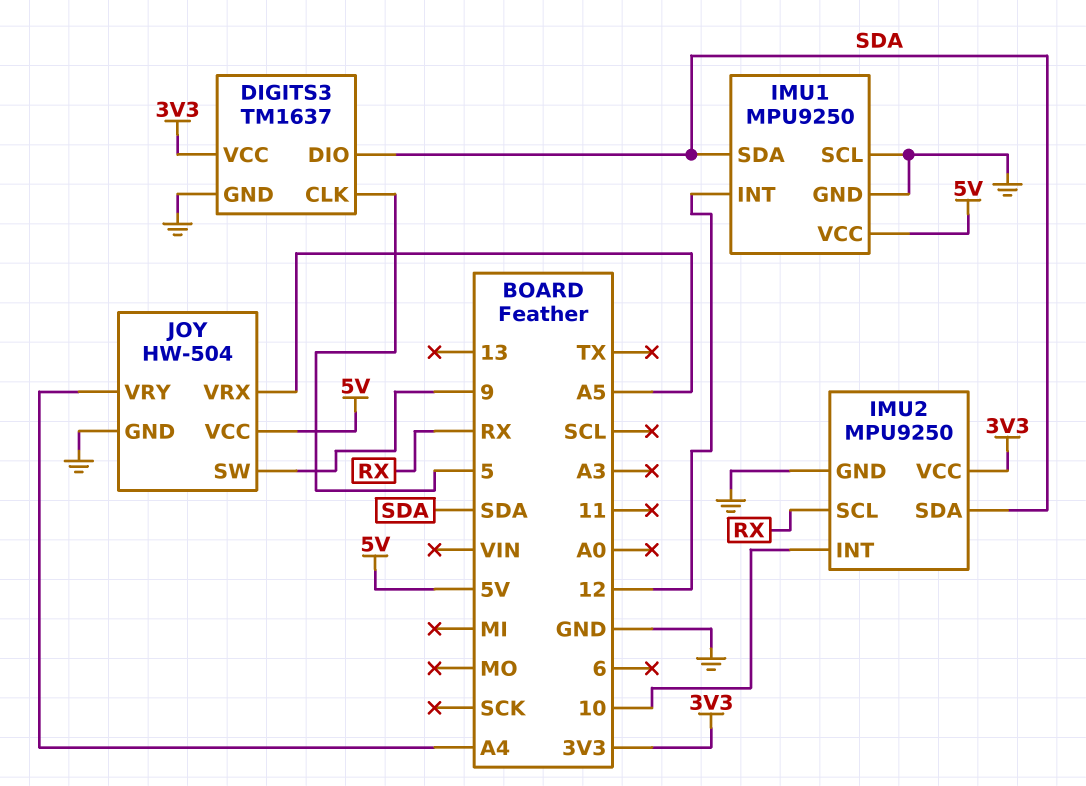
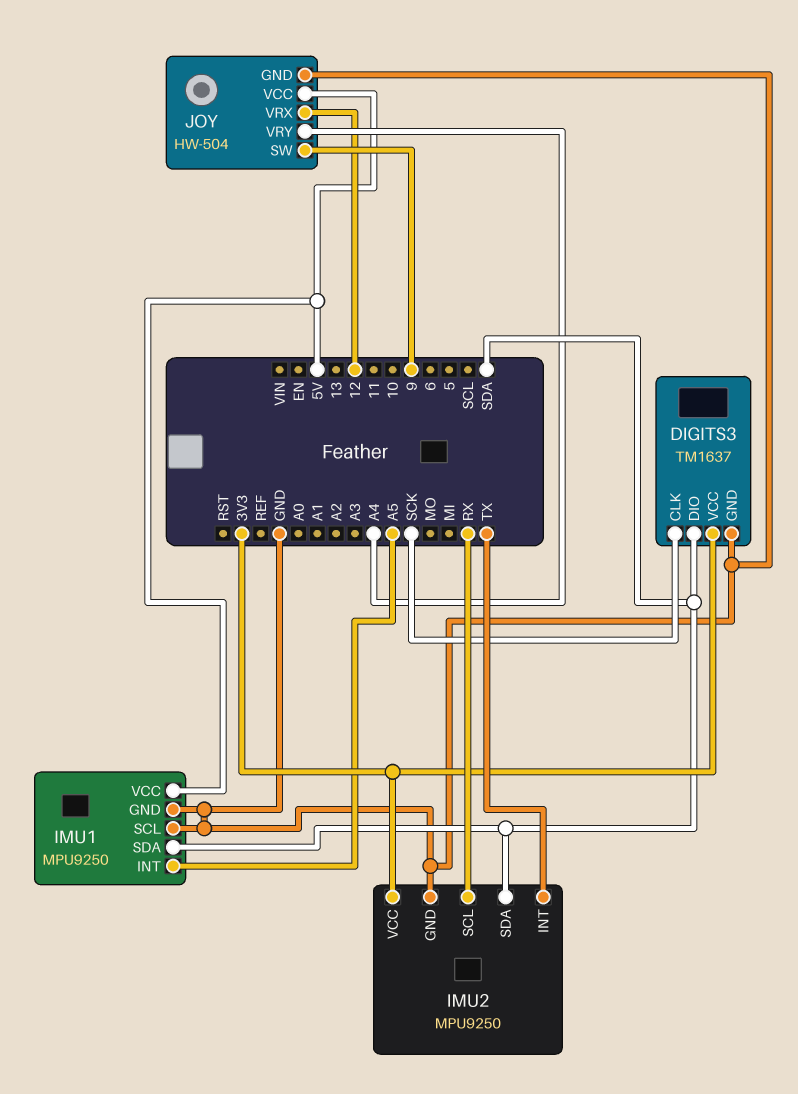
DIGITS3 pin CLK: 5 -> SCK
IMU1 pin INT: 12 -> A5
IMU2 pin INT: 10 -> TX
JOY pin VRX: A5 -> 12

